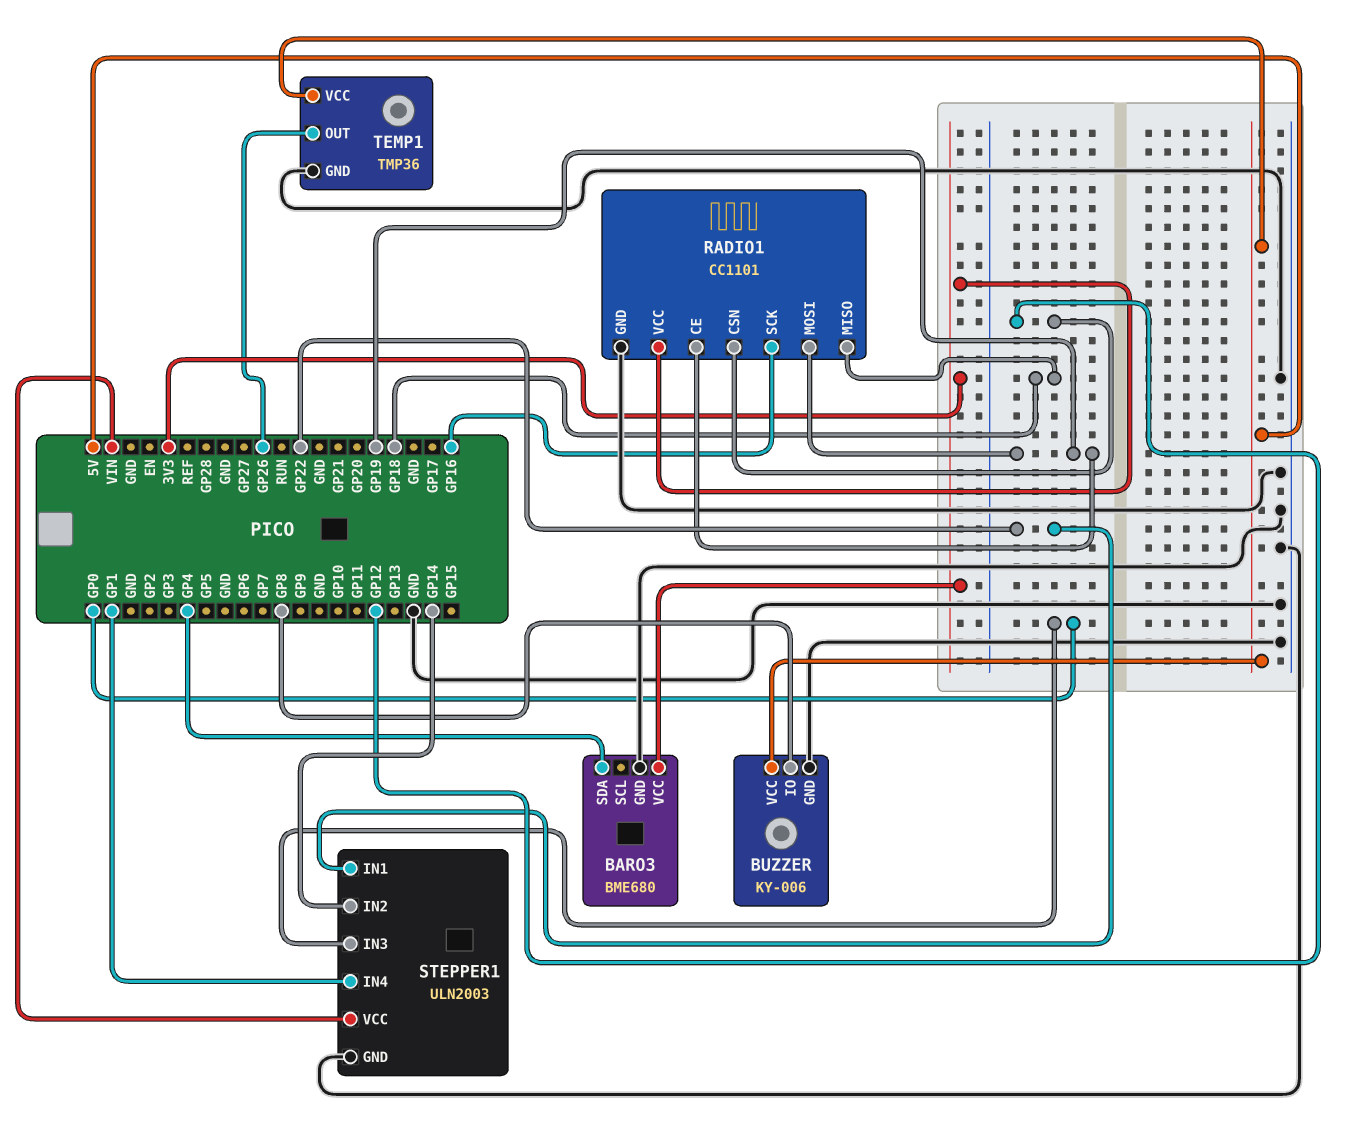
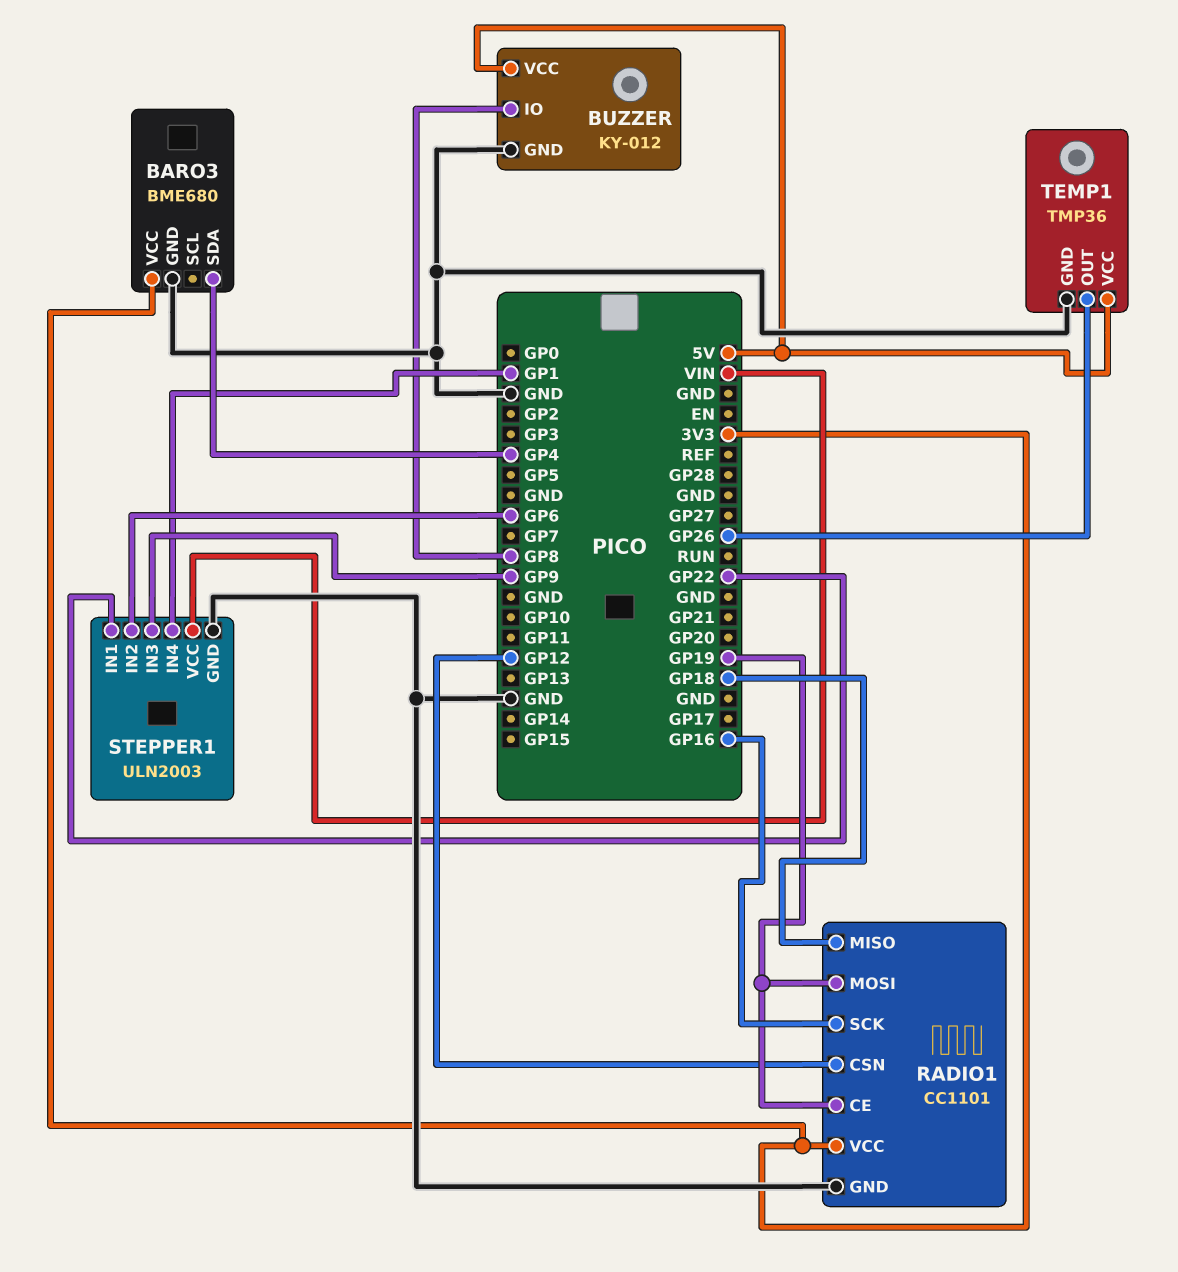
BUZZER: KY-006 -> KY-012
STEPPER1 pin IN2: GP14 -> GP6
STEPPER1 pin IN3: GP0 -> GP9

